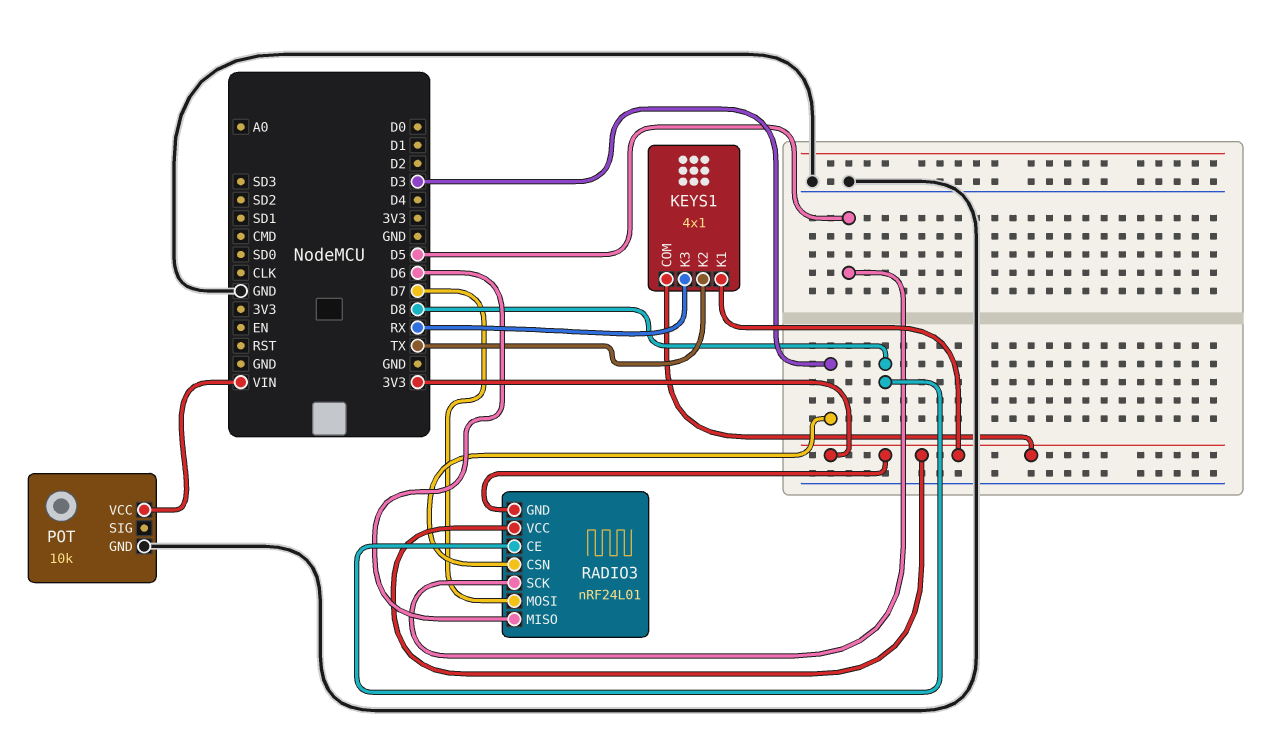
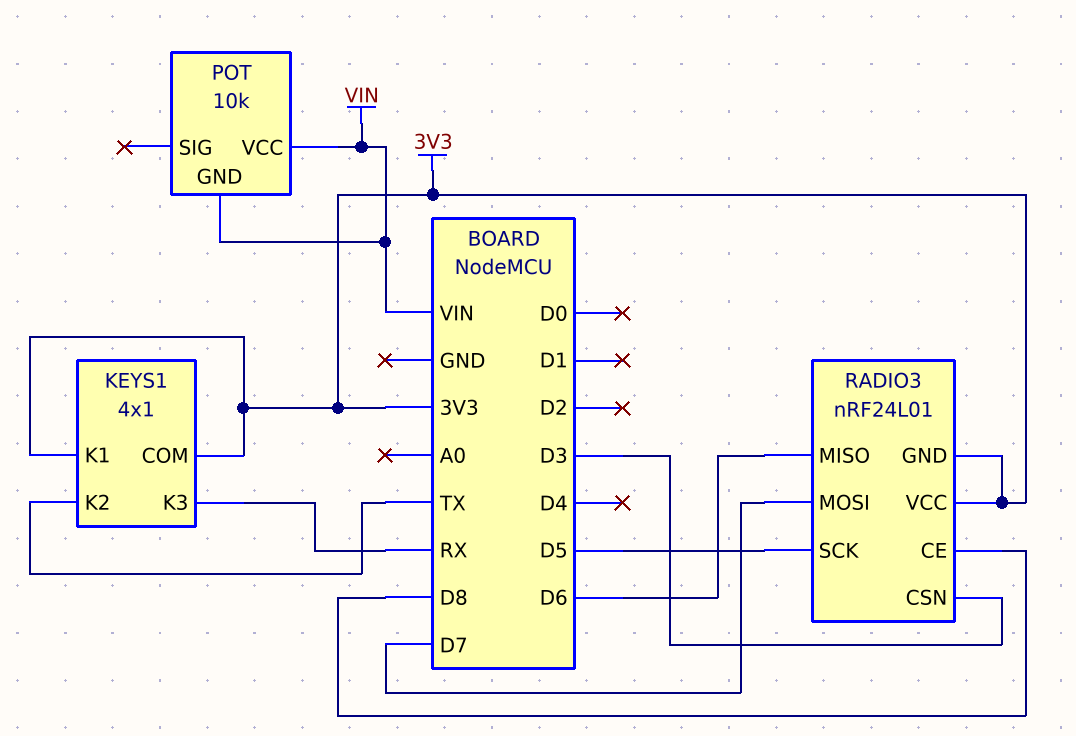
POT pin GND: GND -> VIN

